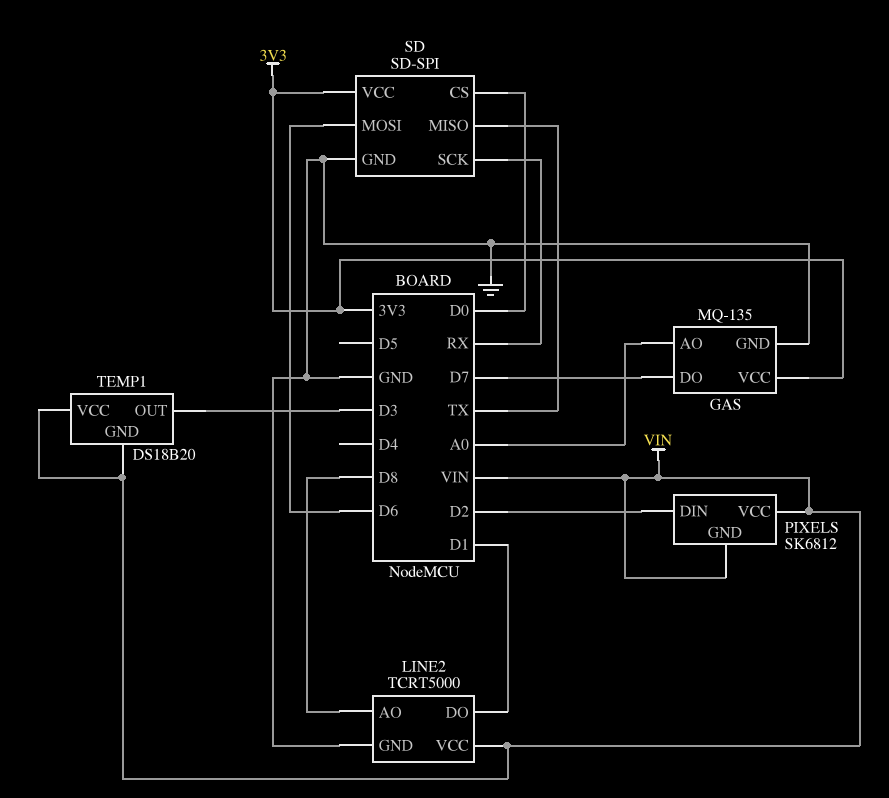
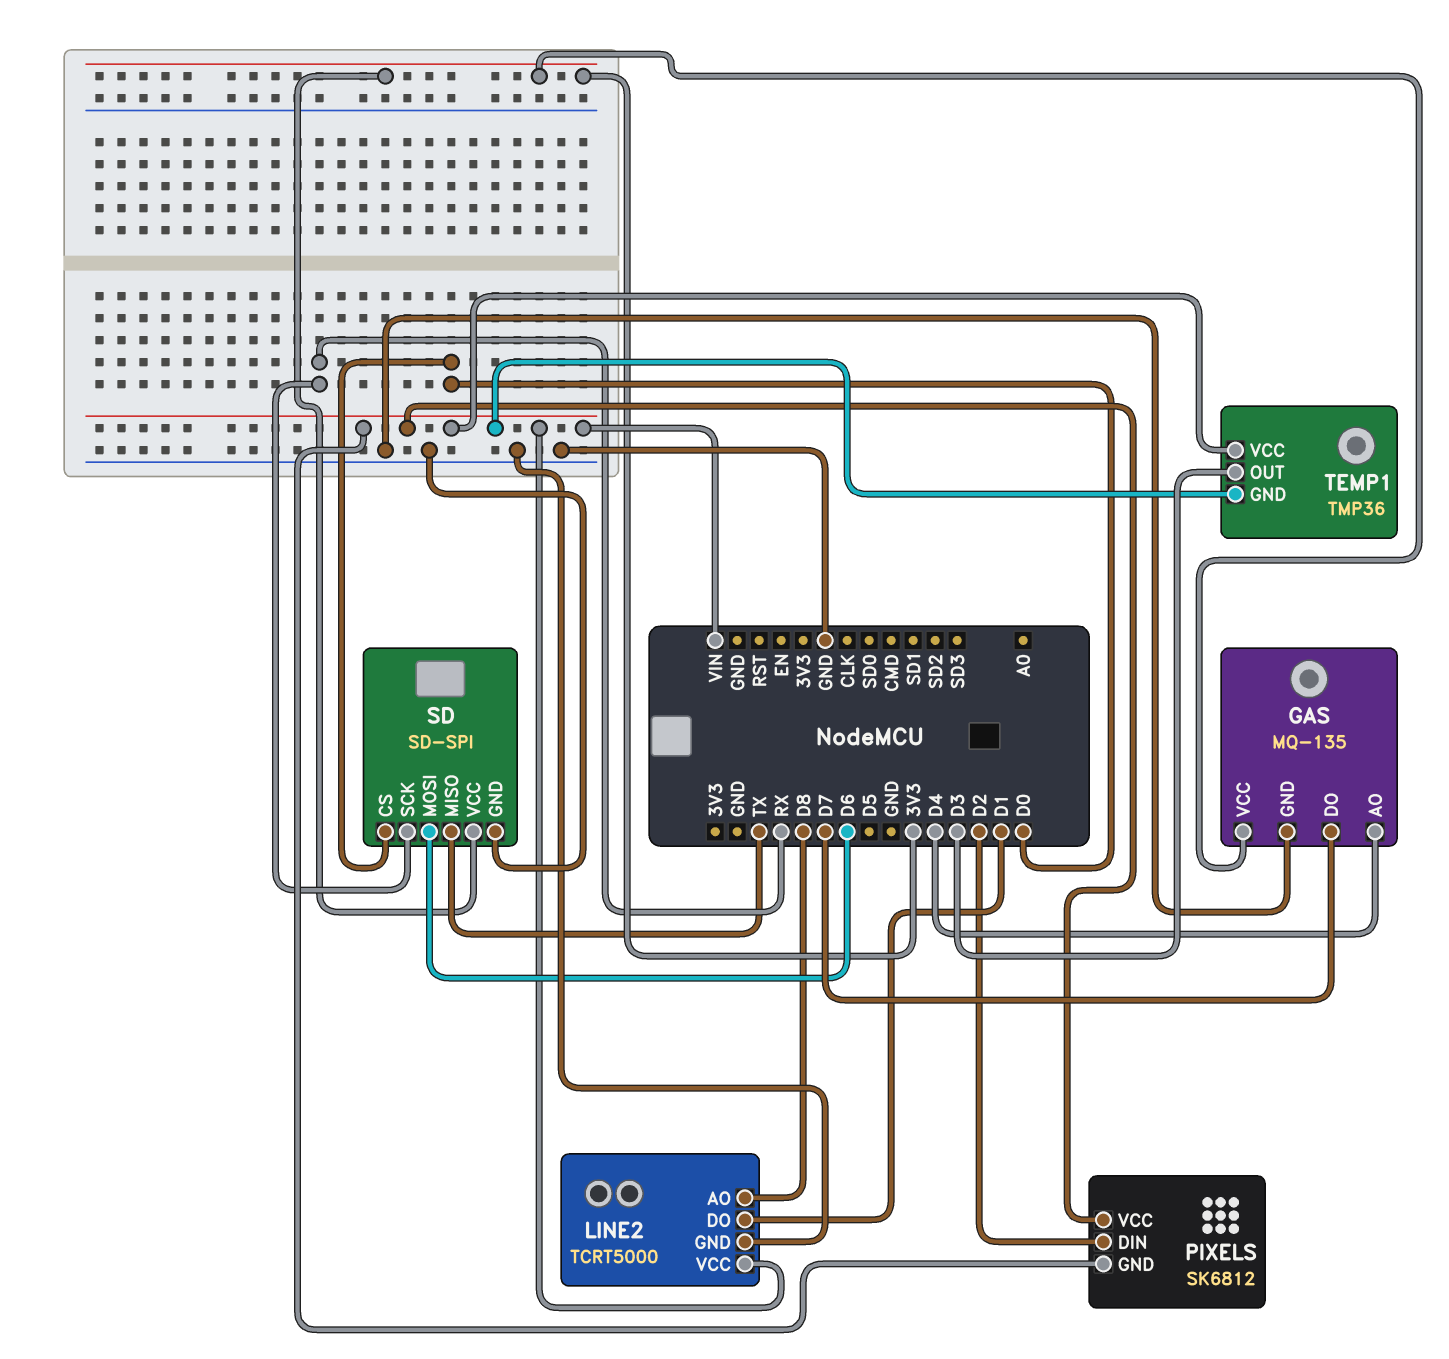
GAS pin AO: A0 -> D4
TEMP1: DS18B20 -> TMP36

